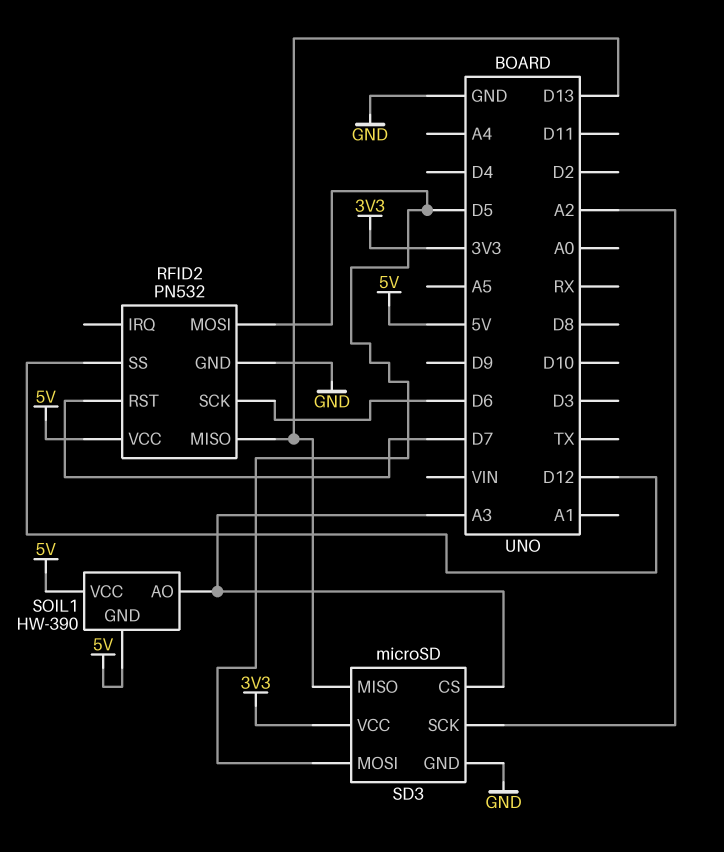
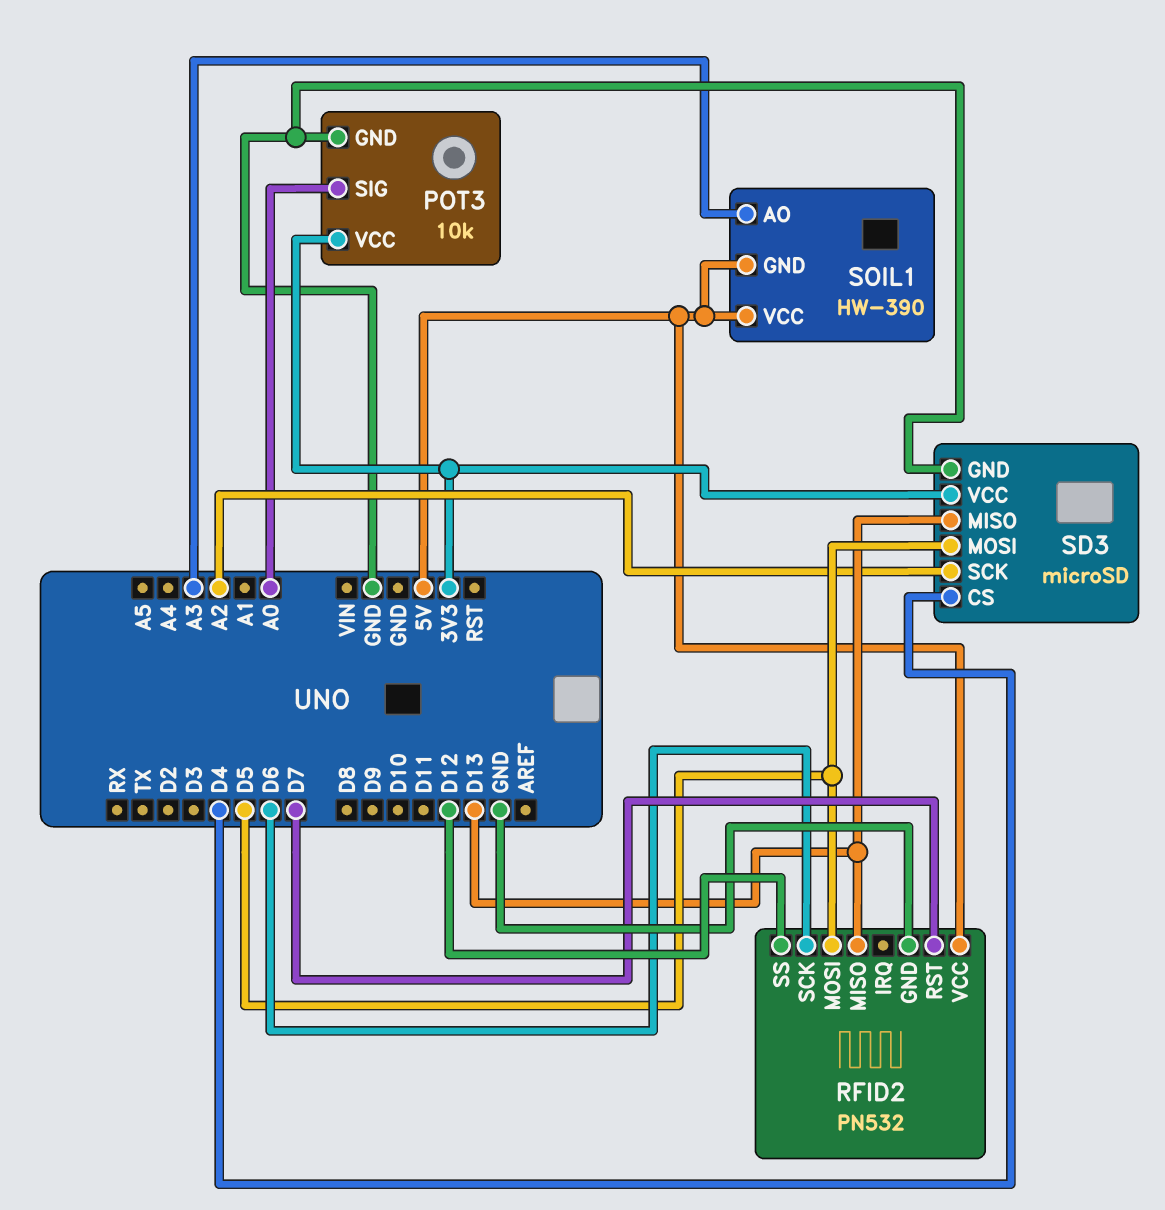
POT3: none -> 10k
POT3 pin GND: none -> GND
POT3 pin SIG: none -> A0
POT3 pin VCC: none -> 3V3
SD3 pin CS: A3 -> D4

